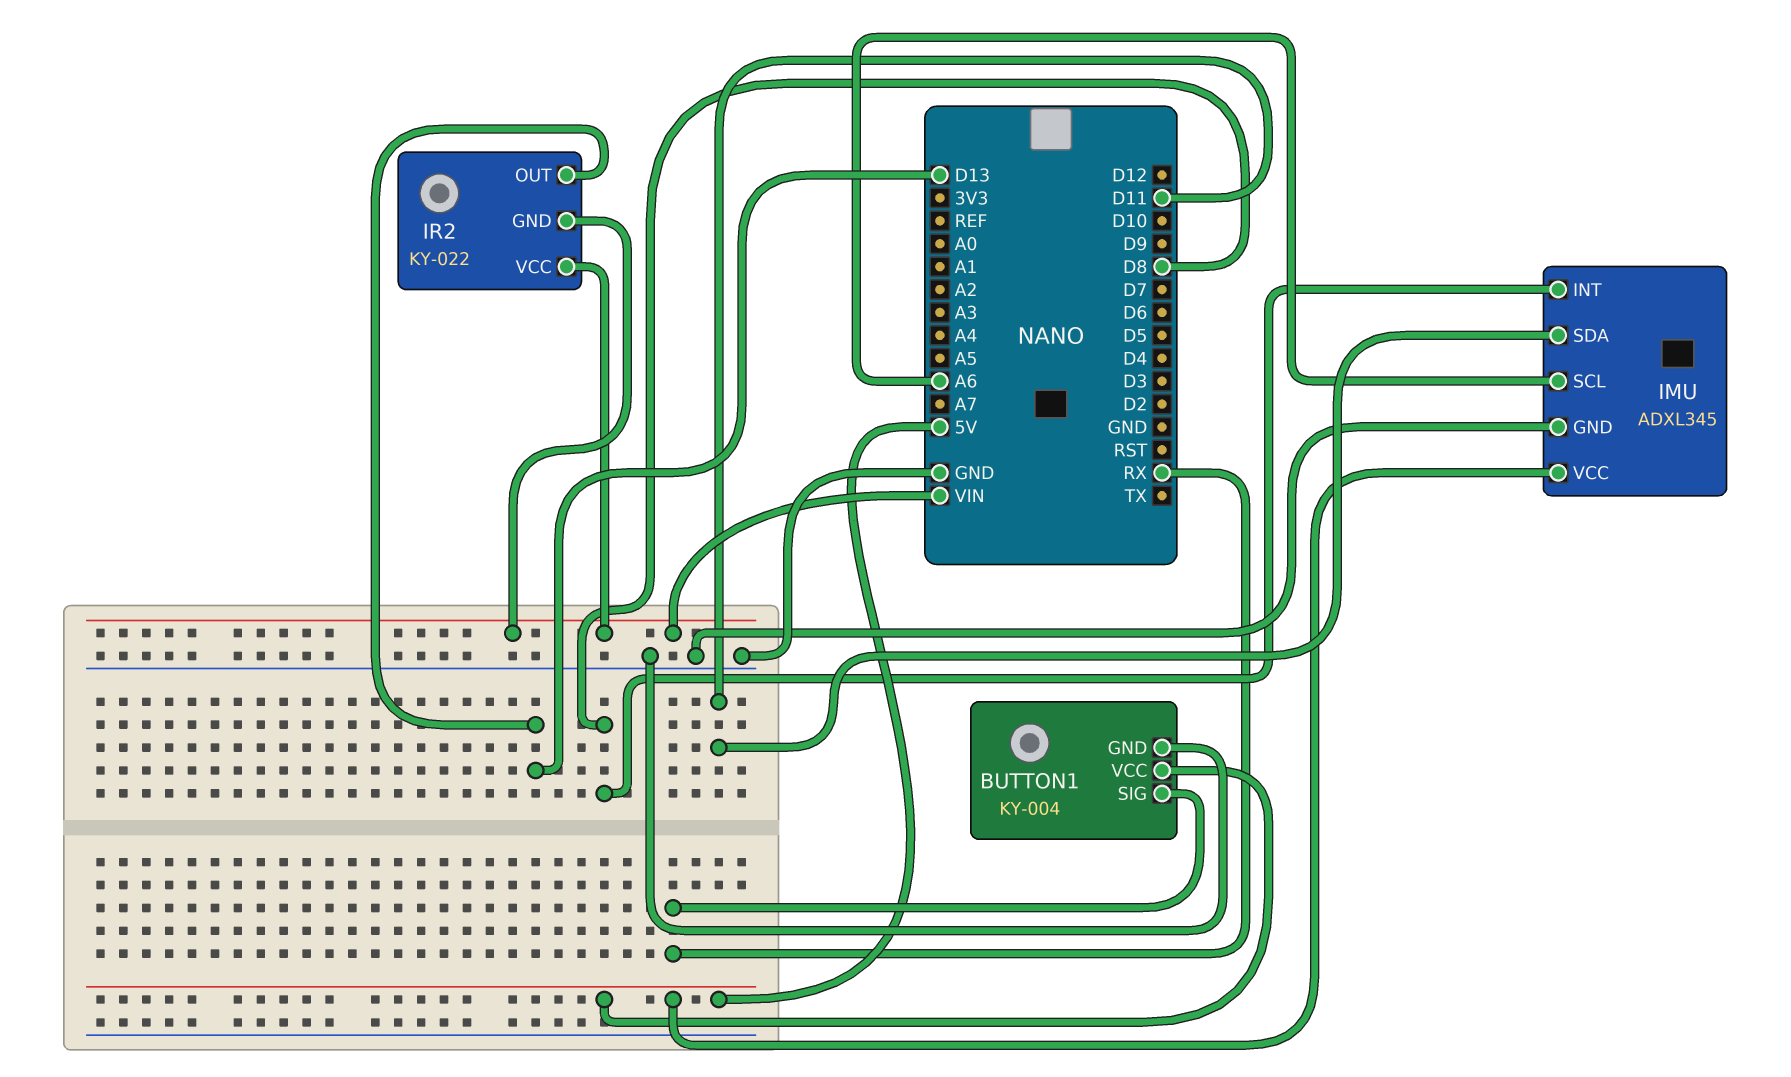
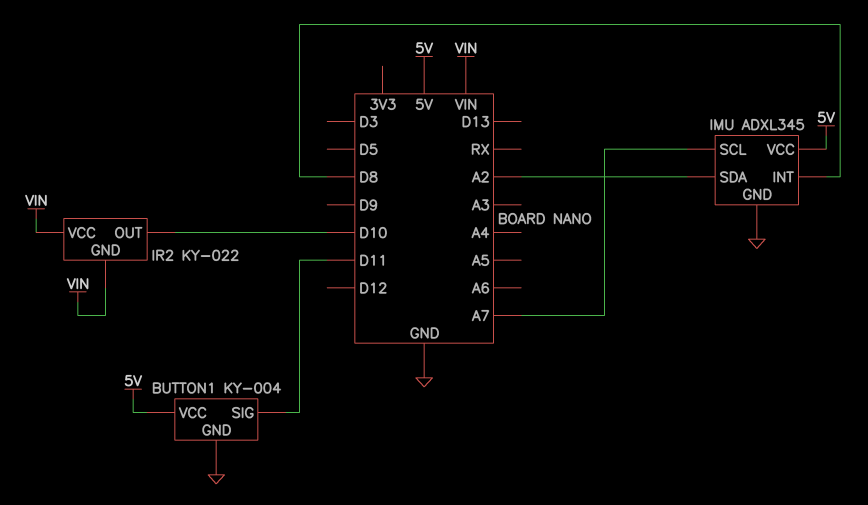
BUTTON1 pin SIG: RX -> D11
IMU pin SCL: A6 -> A7
IMU pin SDA: D11 -> A2
IR2 pin OUT: D13 -> D10

